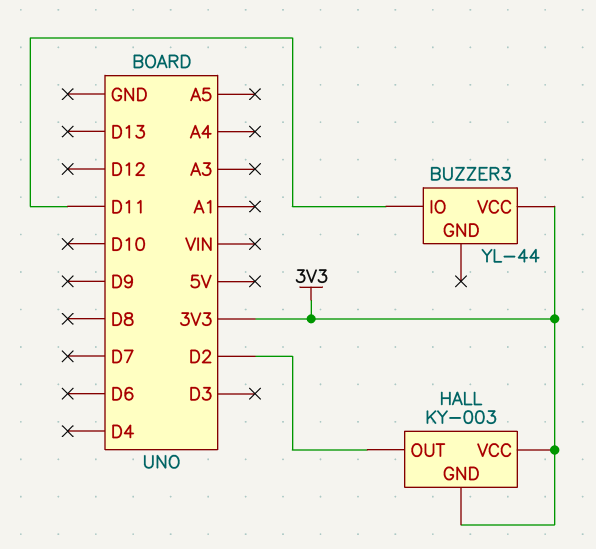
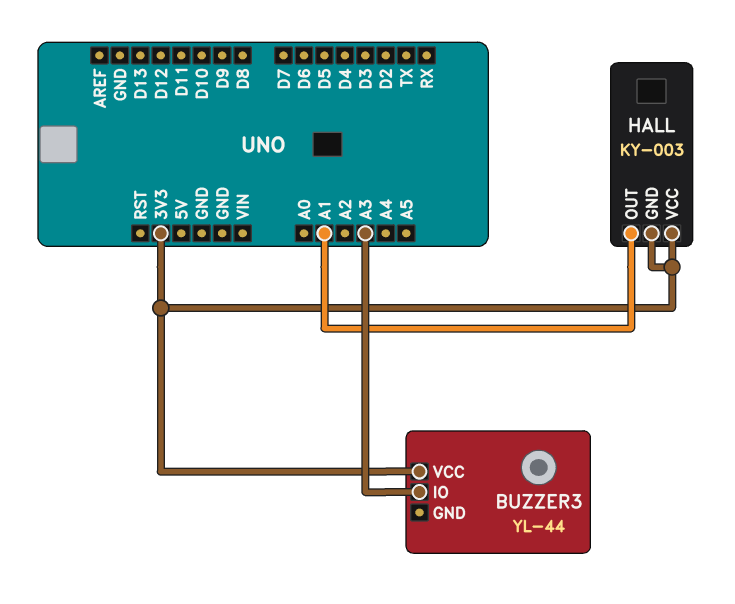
BUZZER3 pin IO: D11 -> A3
HALL pin OUT: D2 -> A1

